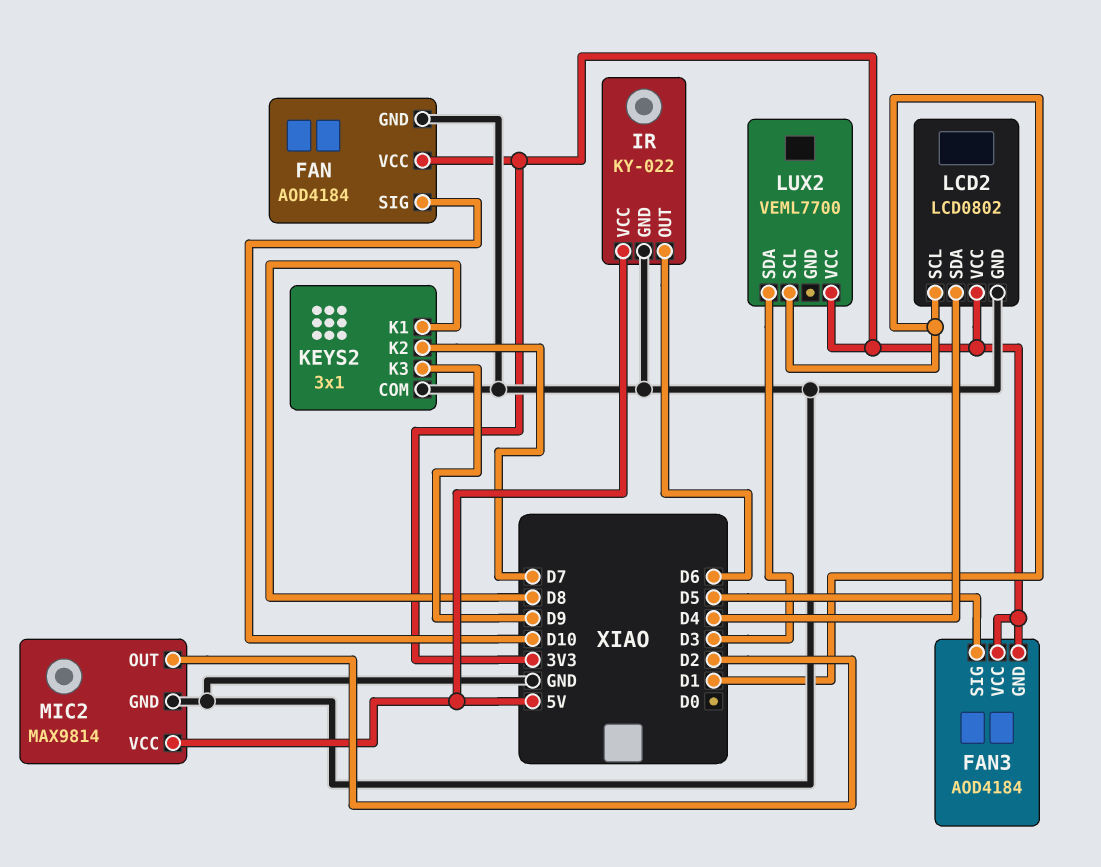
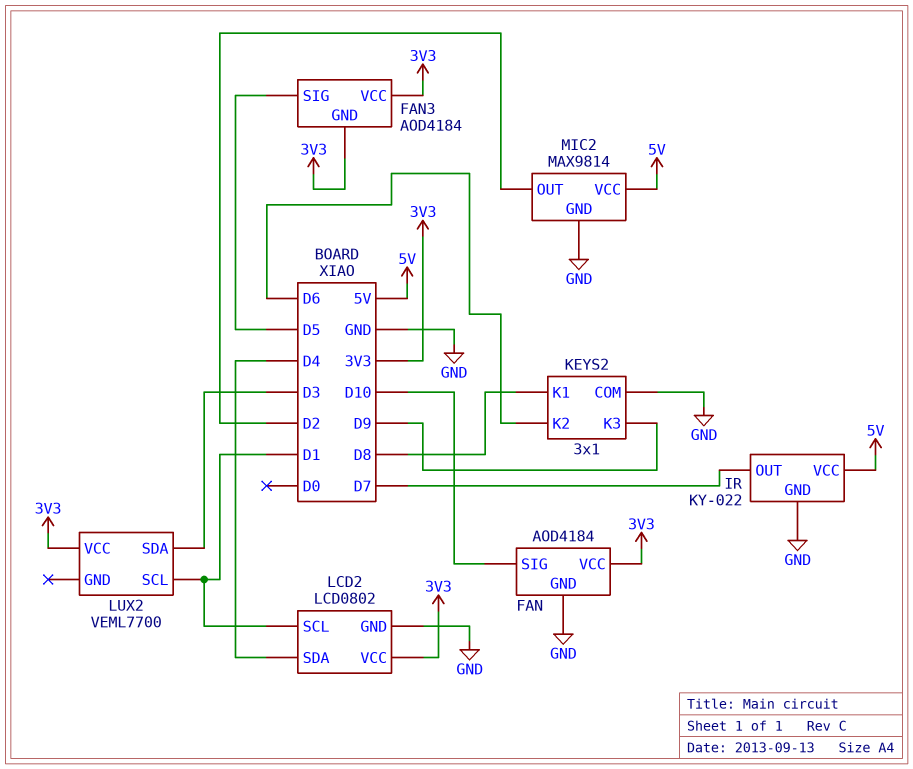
IR pin OUT: D6 -> D7
KEYS2 pin K2: D7 -> D6

